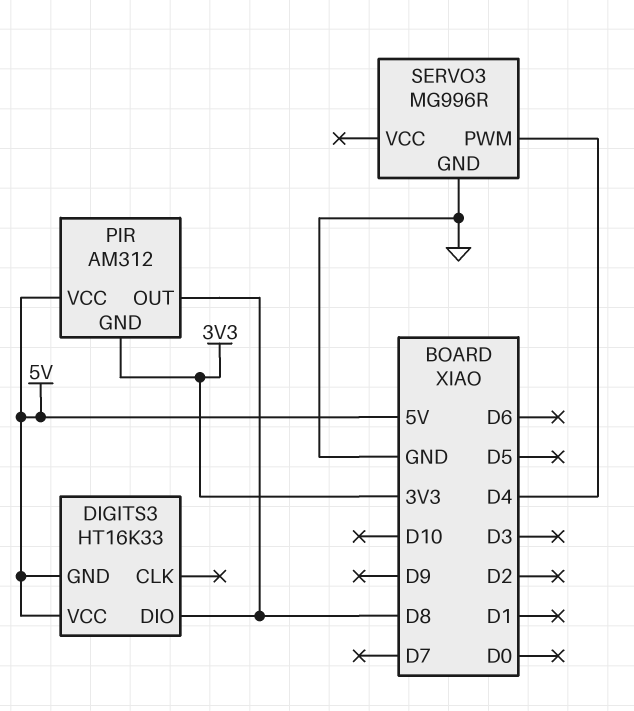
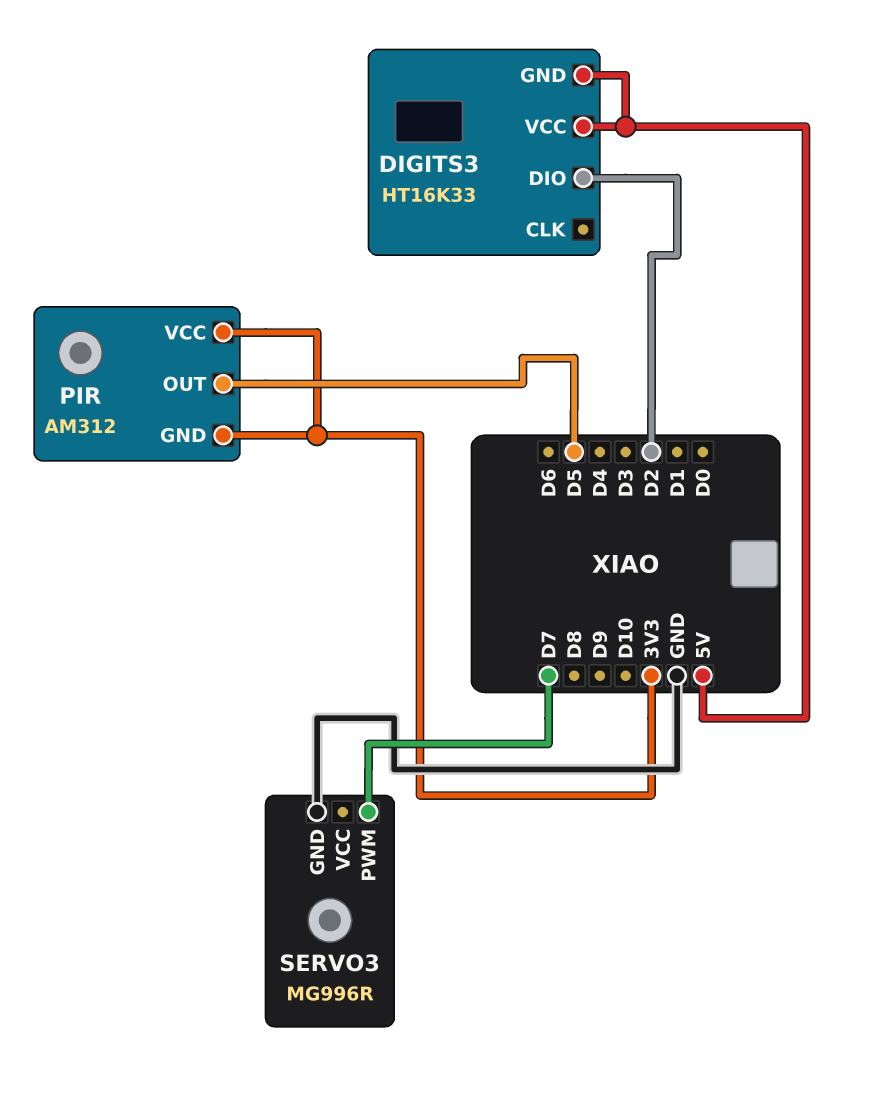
DIGITS3 pin DIO: D8 -> D2
PIR pin OUT: D8 -> D5
PIR pin VCC: 5V -> 3V3
SERVO3 pin PWM: D4 -> D7

